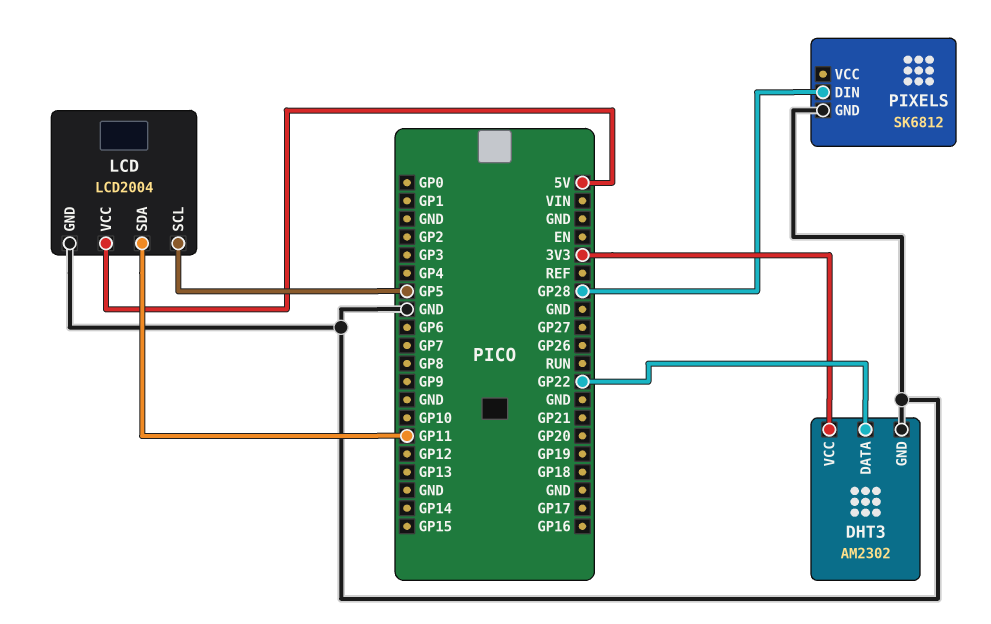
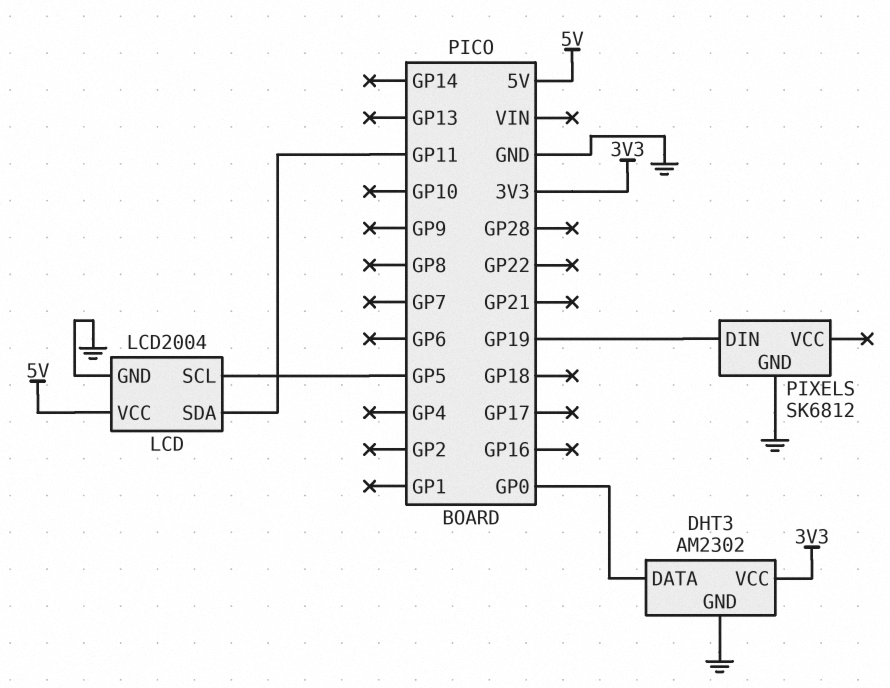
DHT3 pin DATA: GP22 -> GP0
PIXELS pin DIN: GP28 -> GP19

